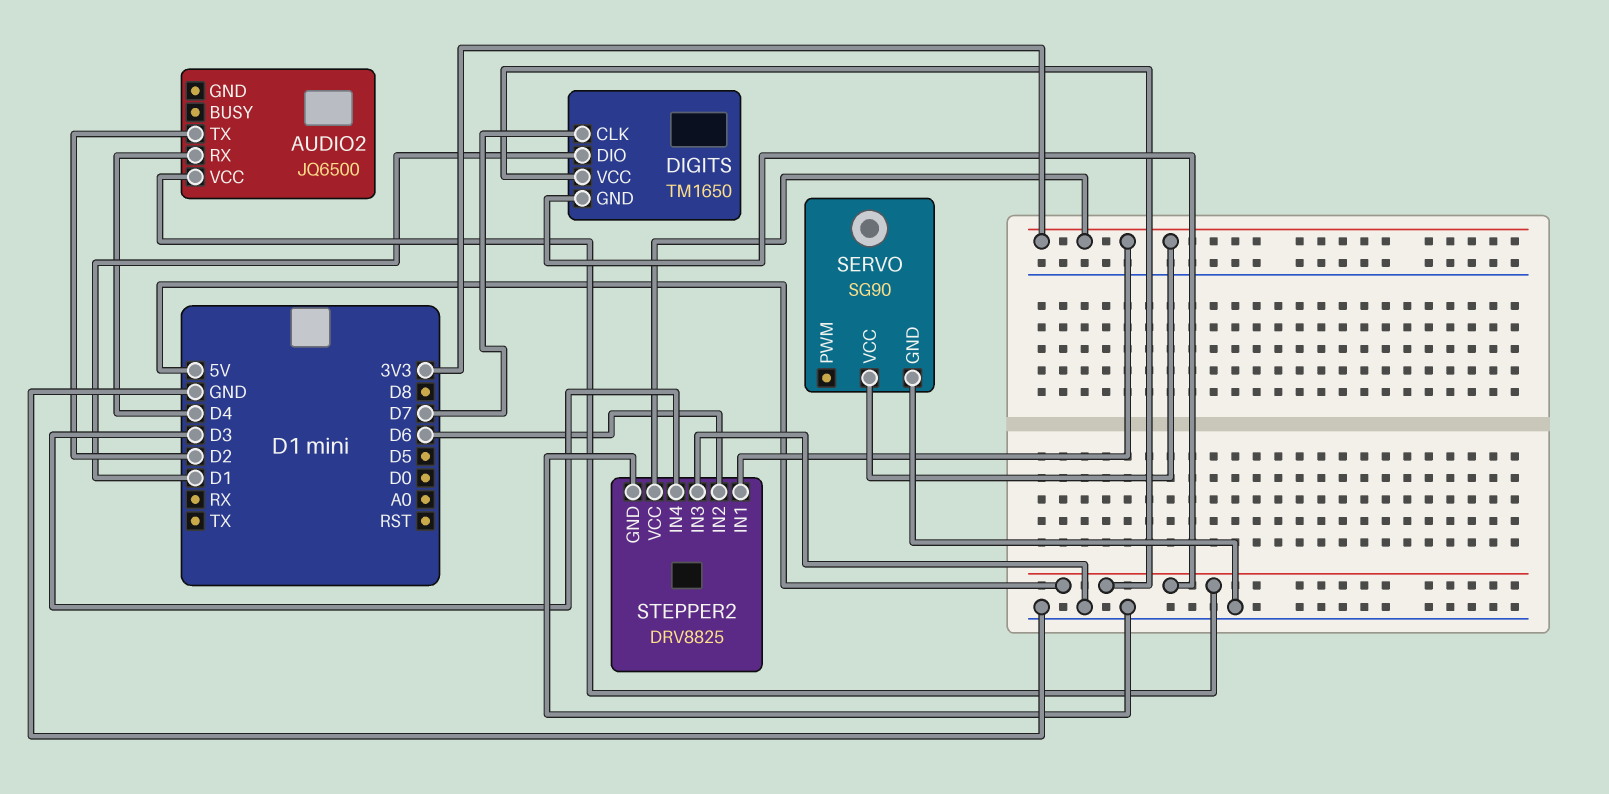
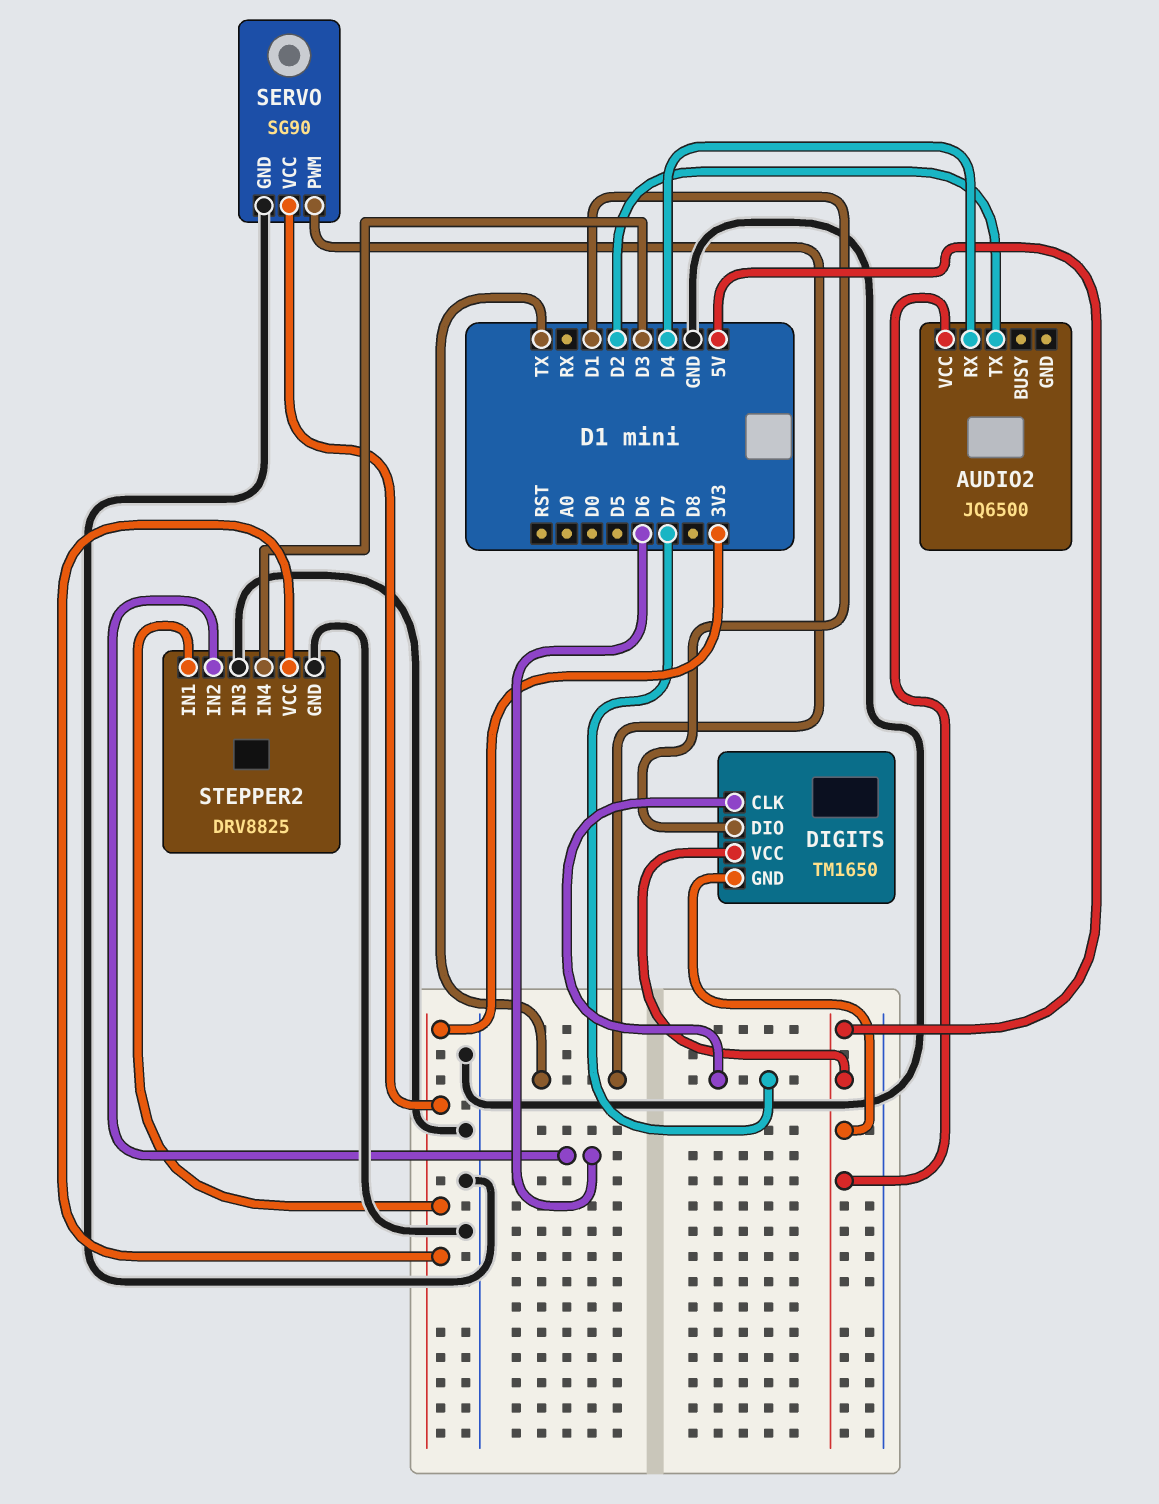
SERVO pin PWM: none -> TX

